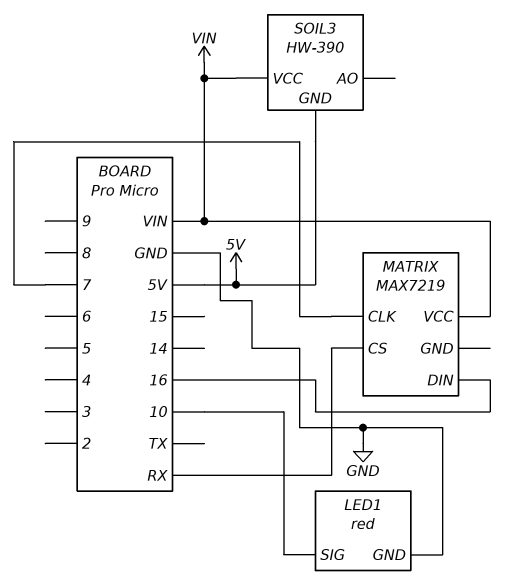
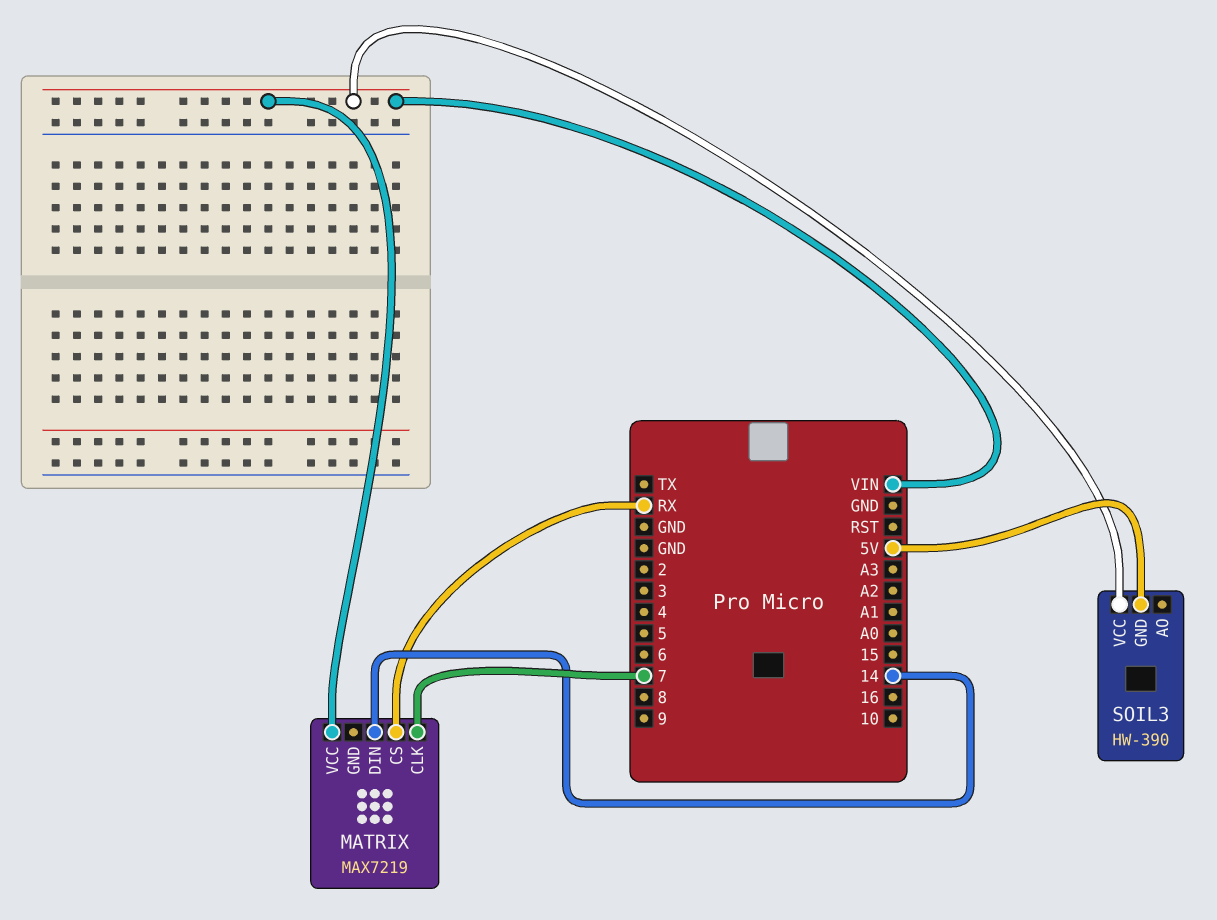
LED1: red -> none
LED1 pin GND: GND -> none
LED1 pin SIG: 10 -> none
MATRIX pin DIN: 16 -> 14

